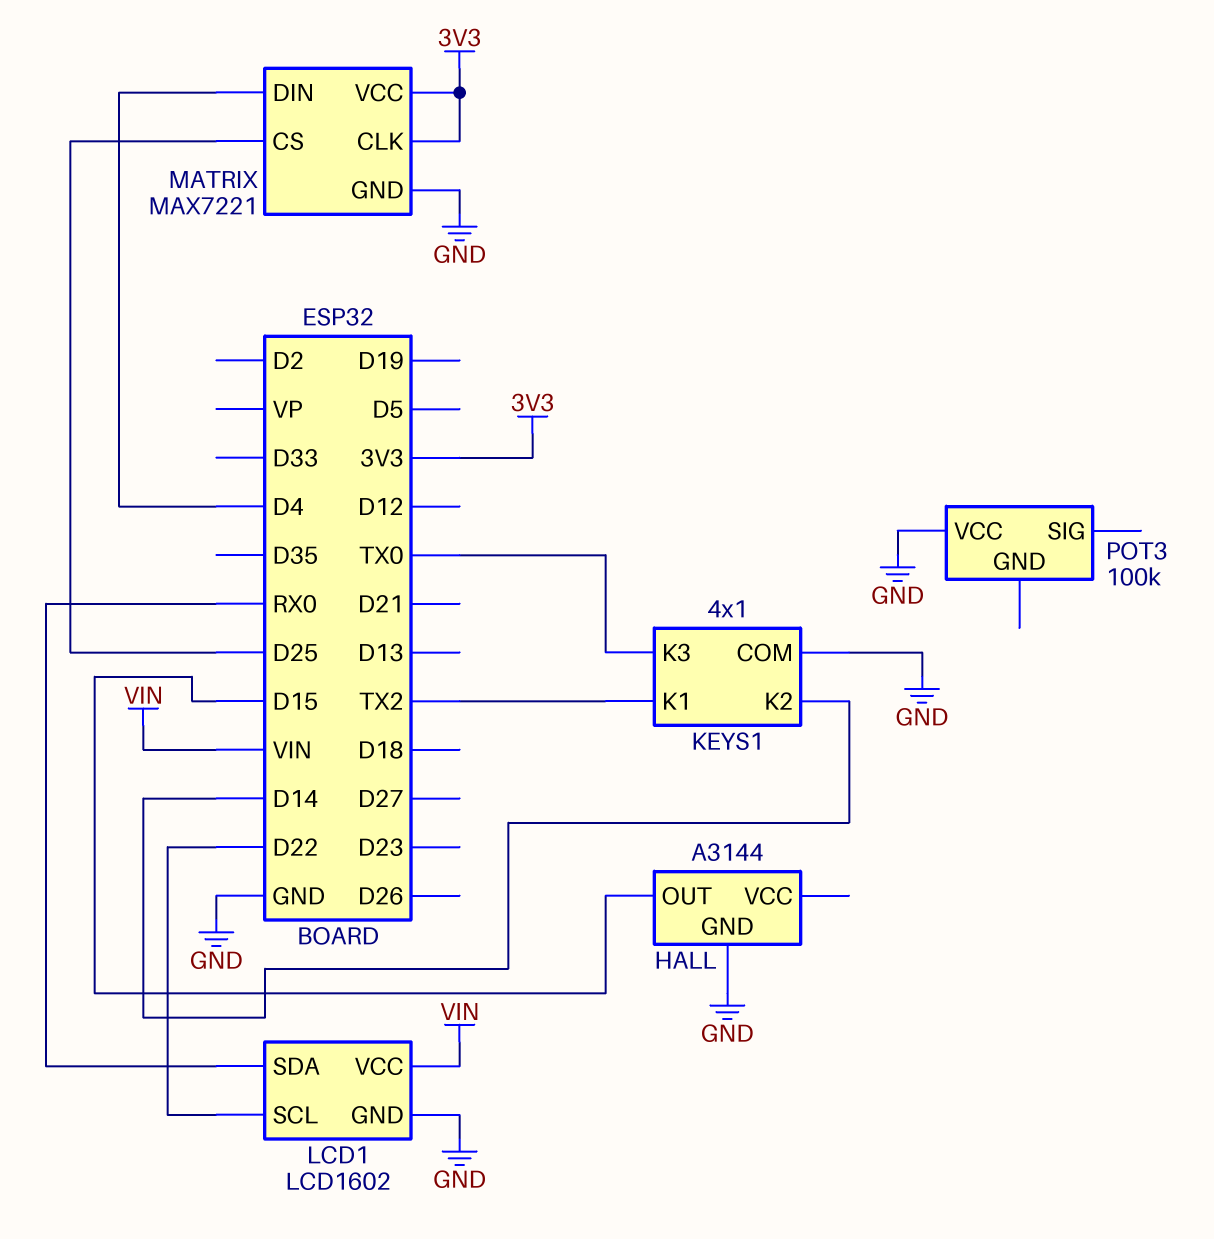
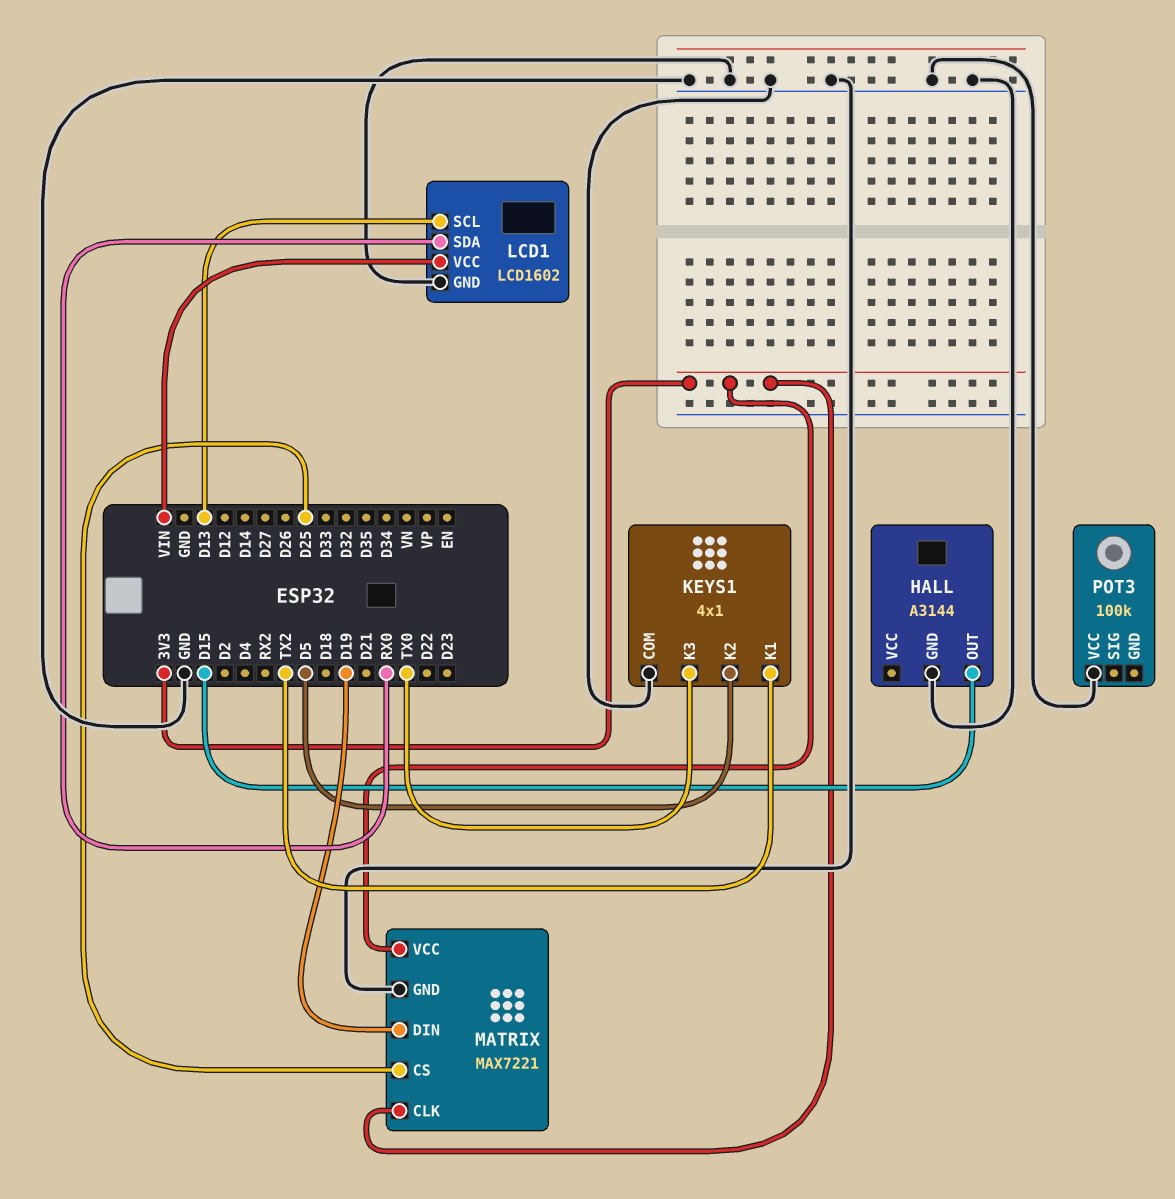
KEYS1 pin K2: D14 -> D5
LCD1 pin SCL: D22 -> D13
MATRIX pin DIN: D4 -> D19

